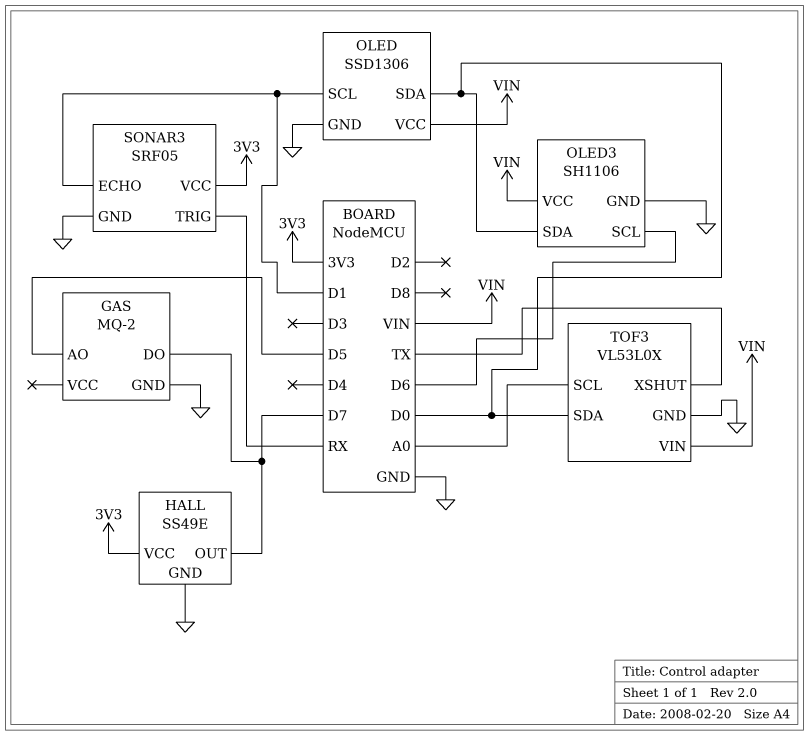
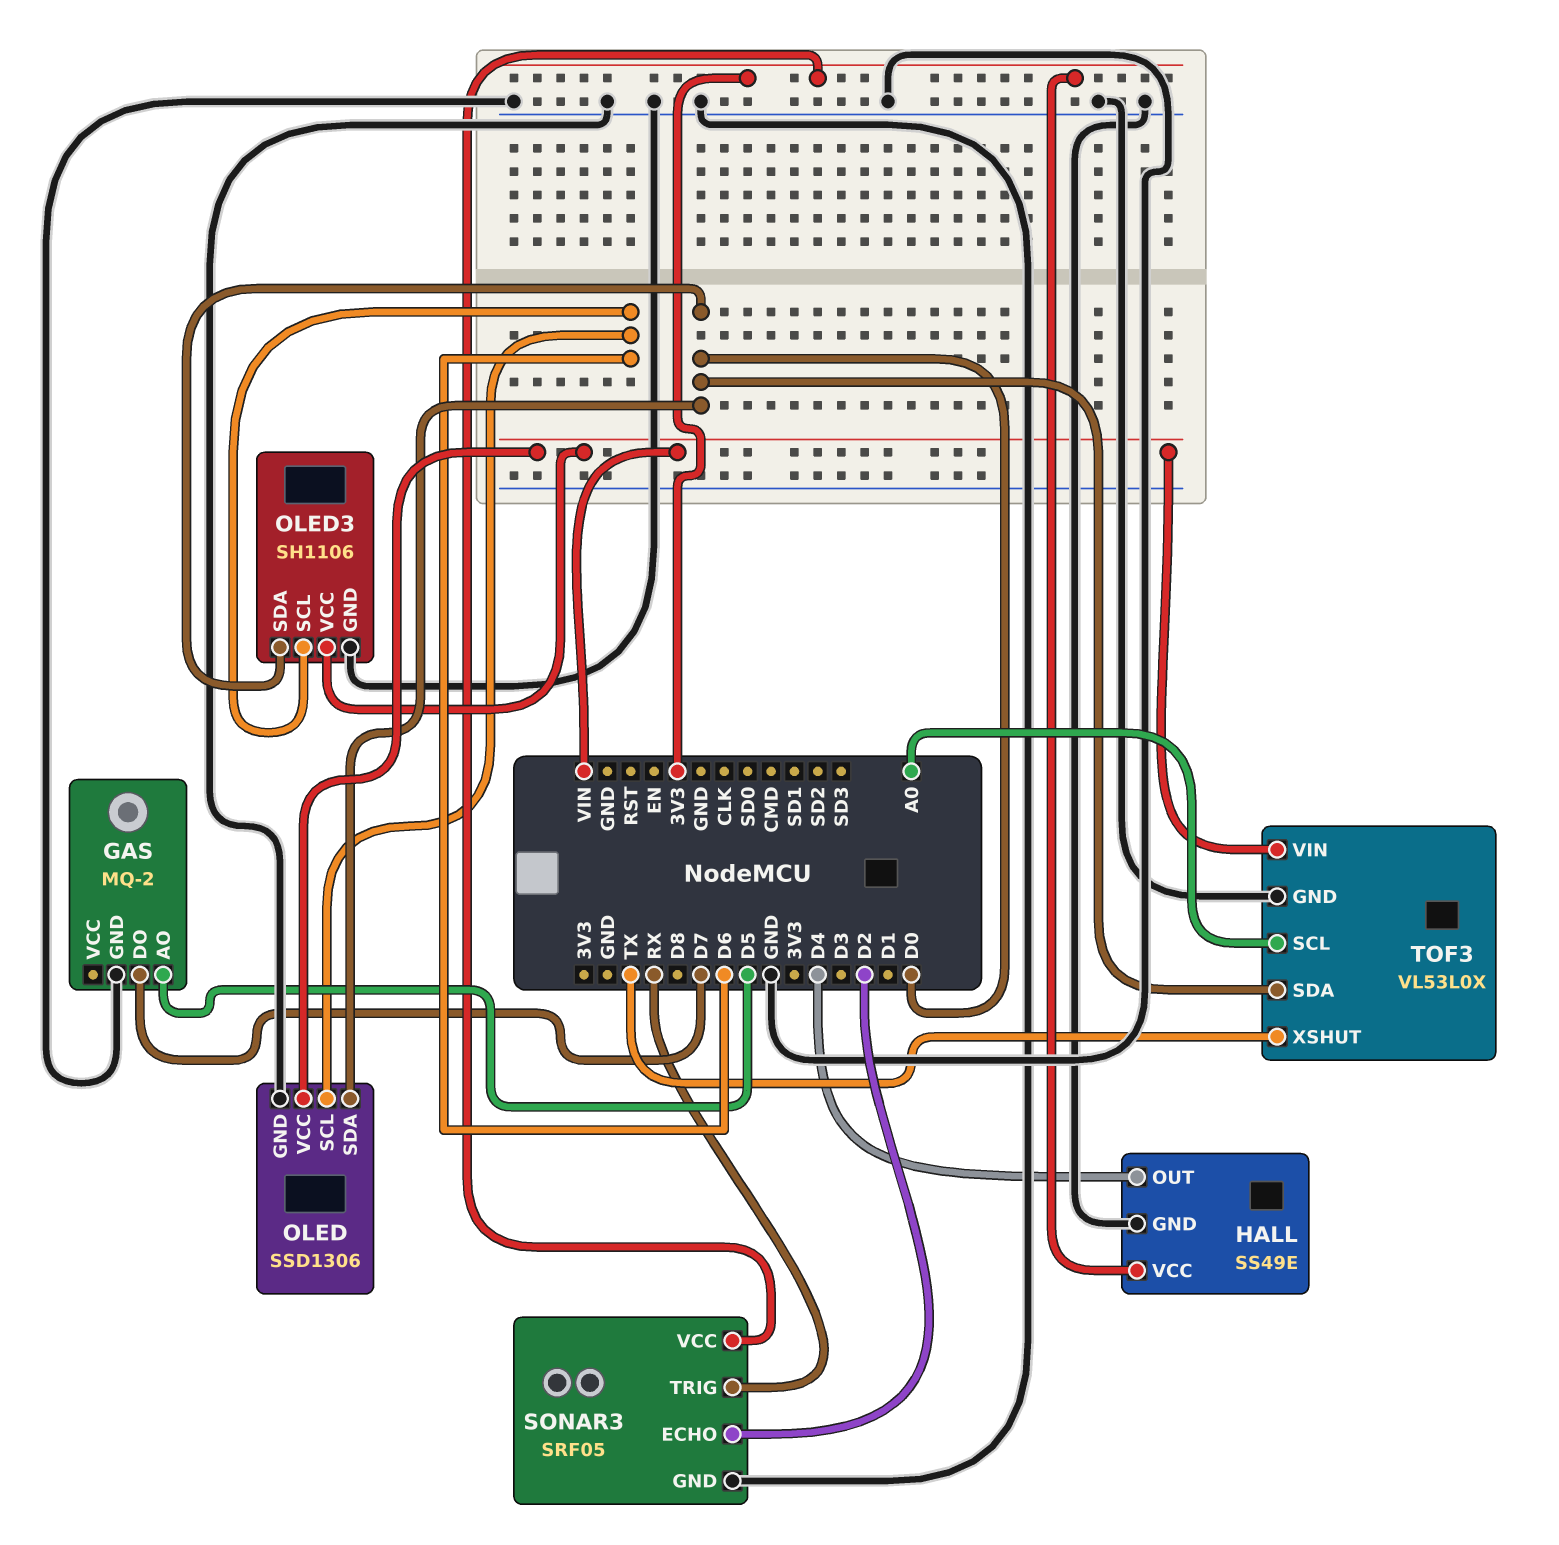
HALL pin OUT: D7 -> D4
OLED pin SCL: D1 -> D6
SONAR3 pin ECHO: D1 -> D2

